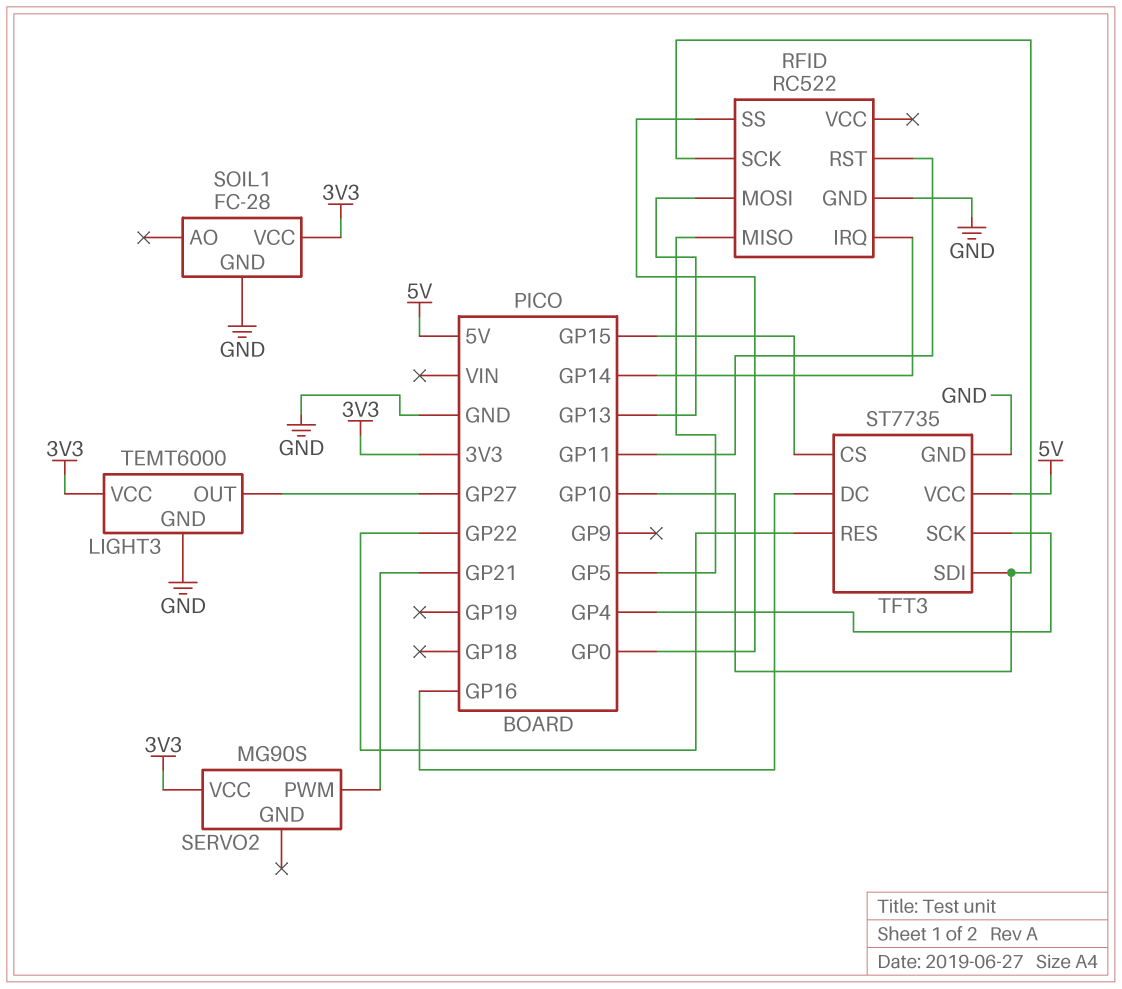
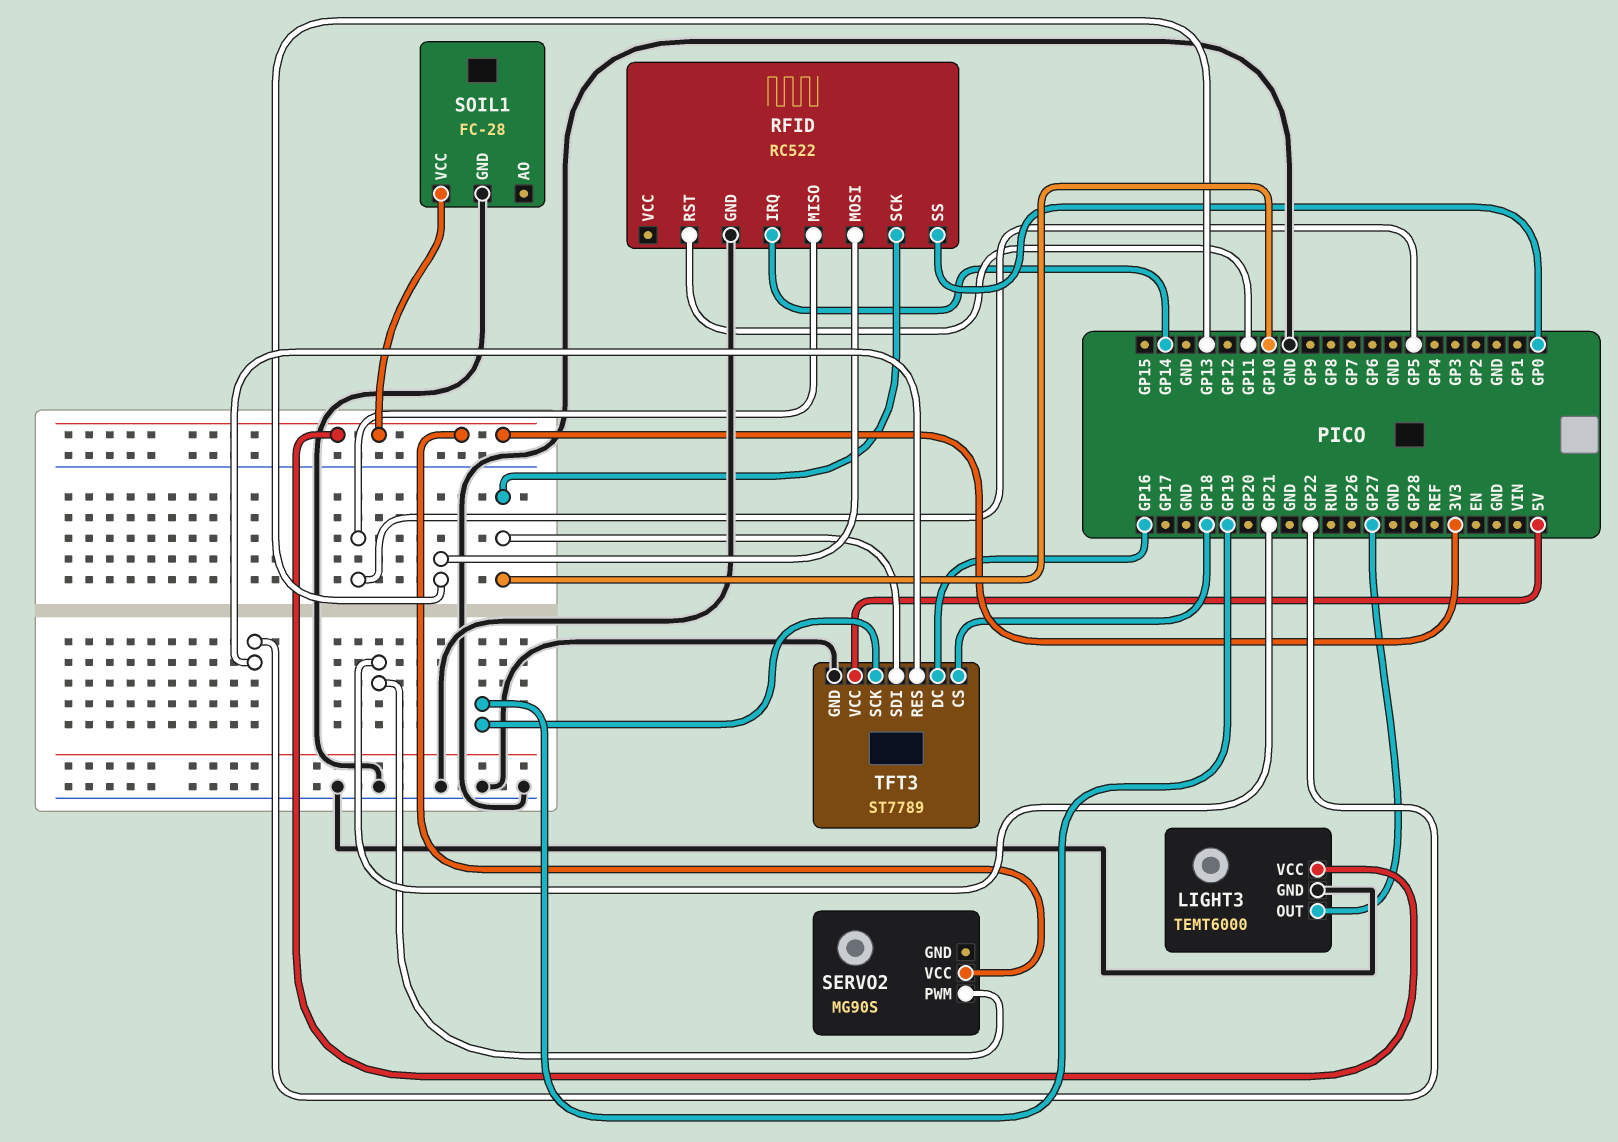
TFT3: ST7735 -> ST7789
TFT3 pin CS: GP15 -> GP18
TFT3 pin SCK: GP4 -> GP19

